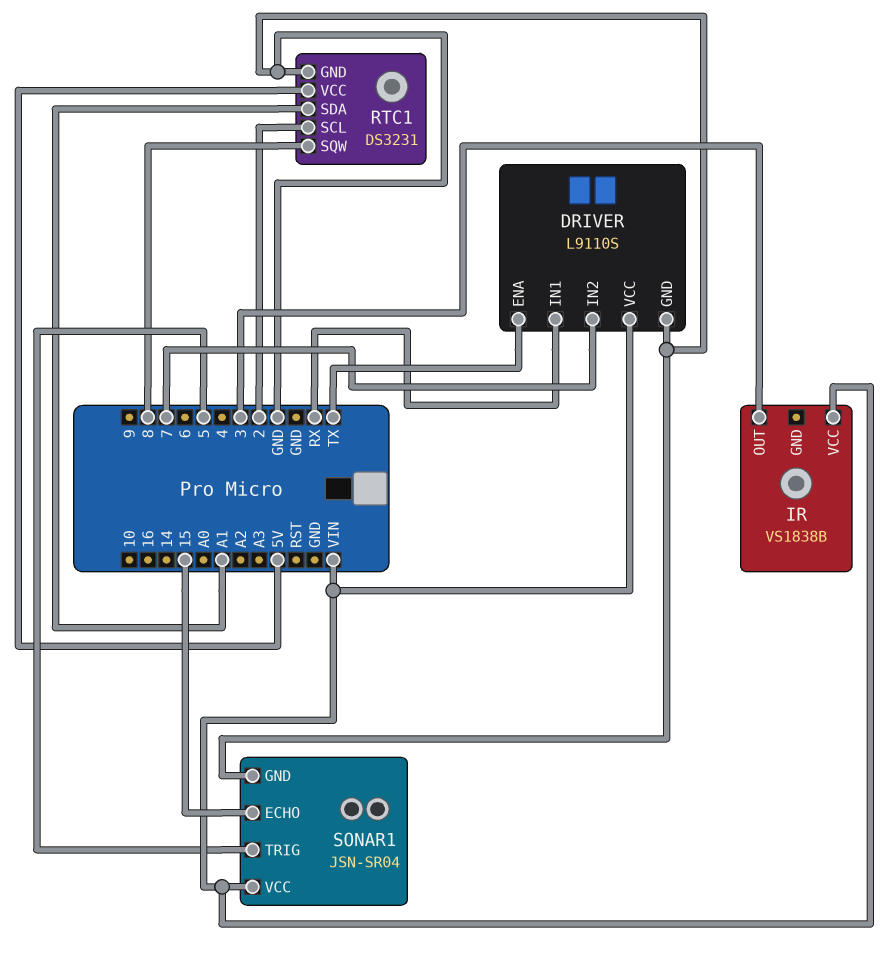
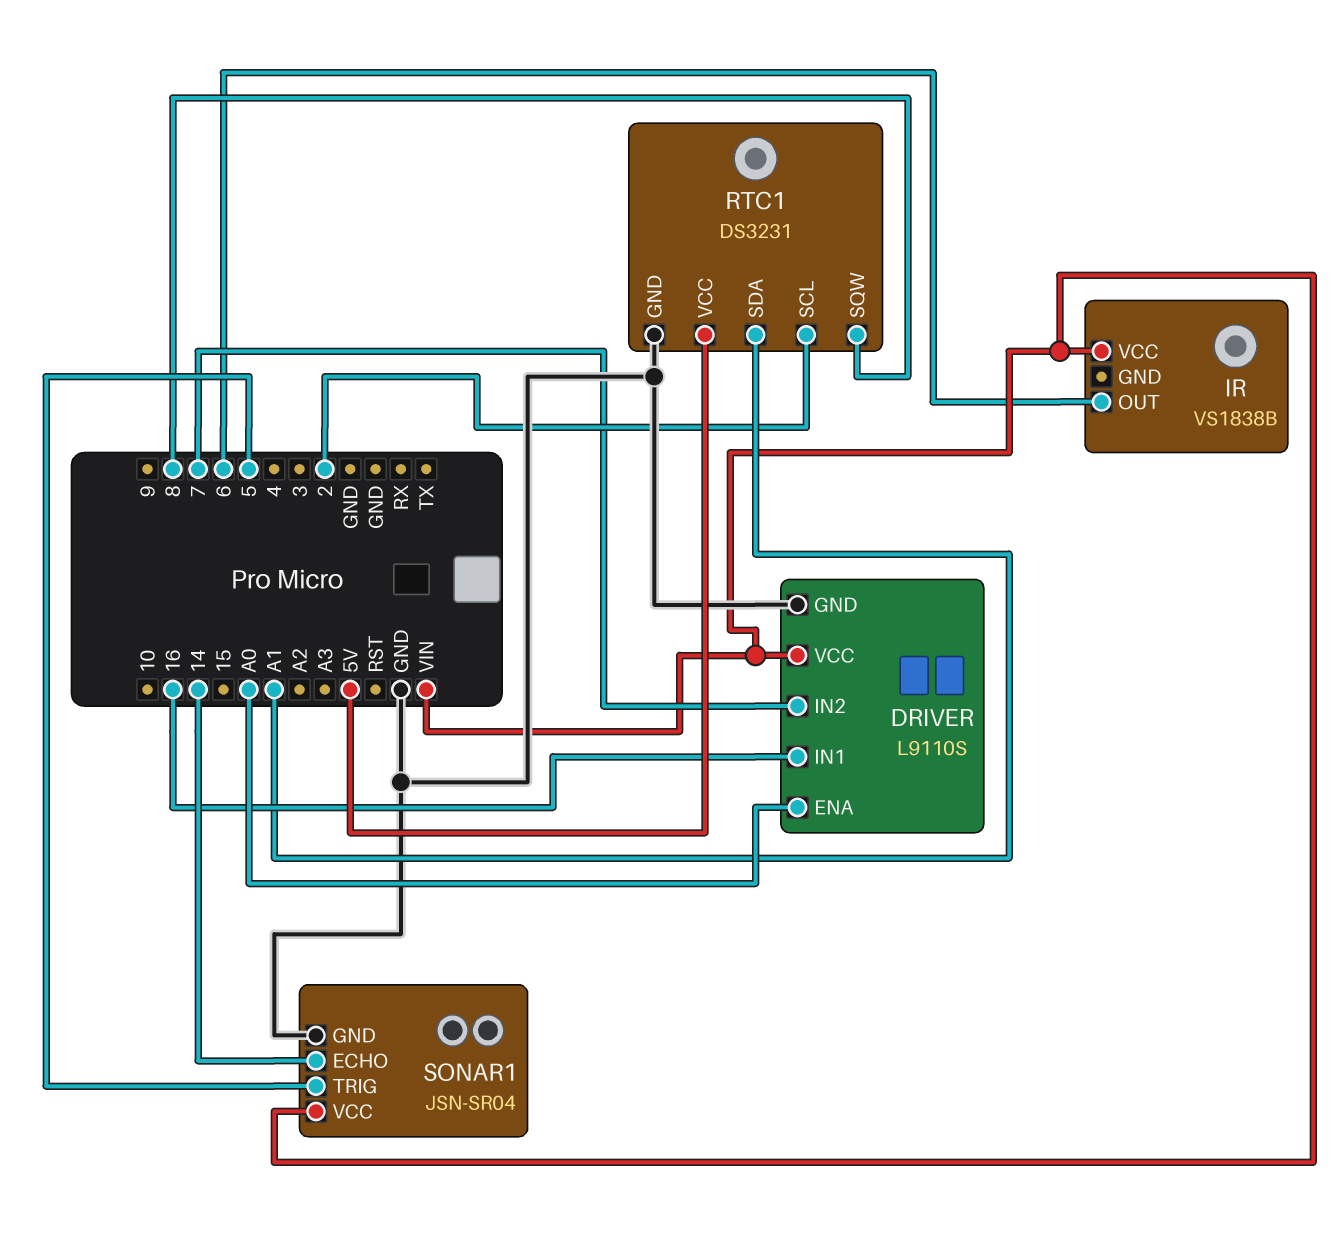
DRIVER pin ENA: TX -> A0
DRIVER pin IN1: RX -> 16
IR pin OUT: 3 -> 6
SONAR1 pin ECHO: 15 -> 14

